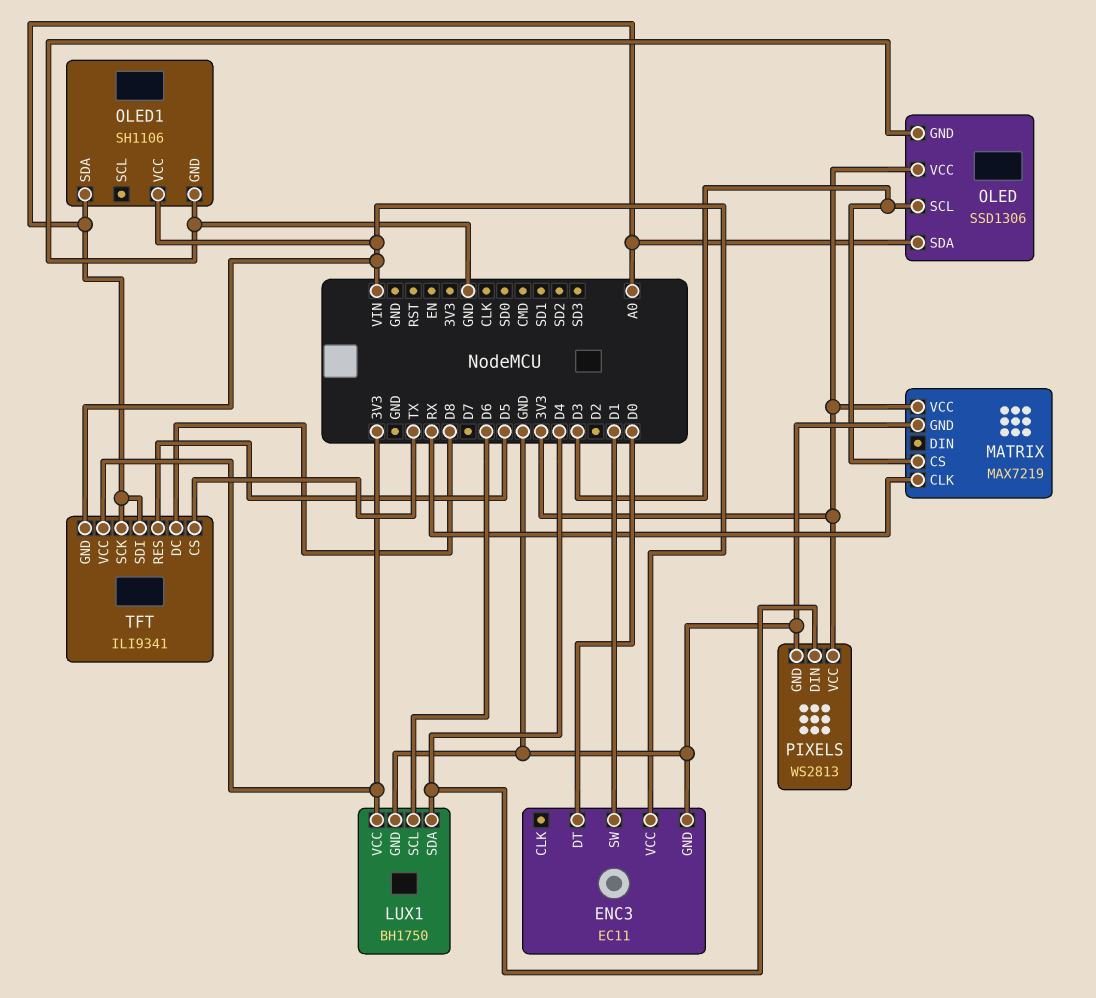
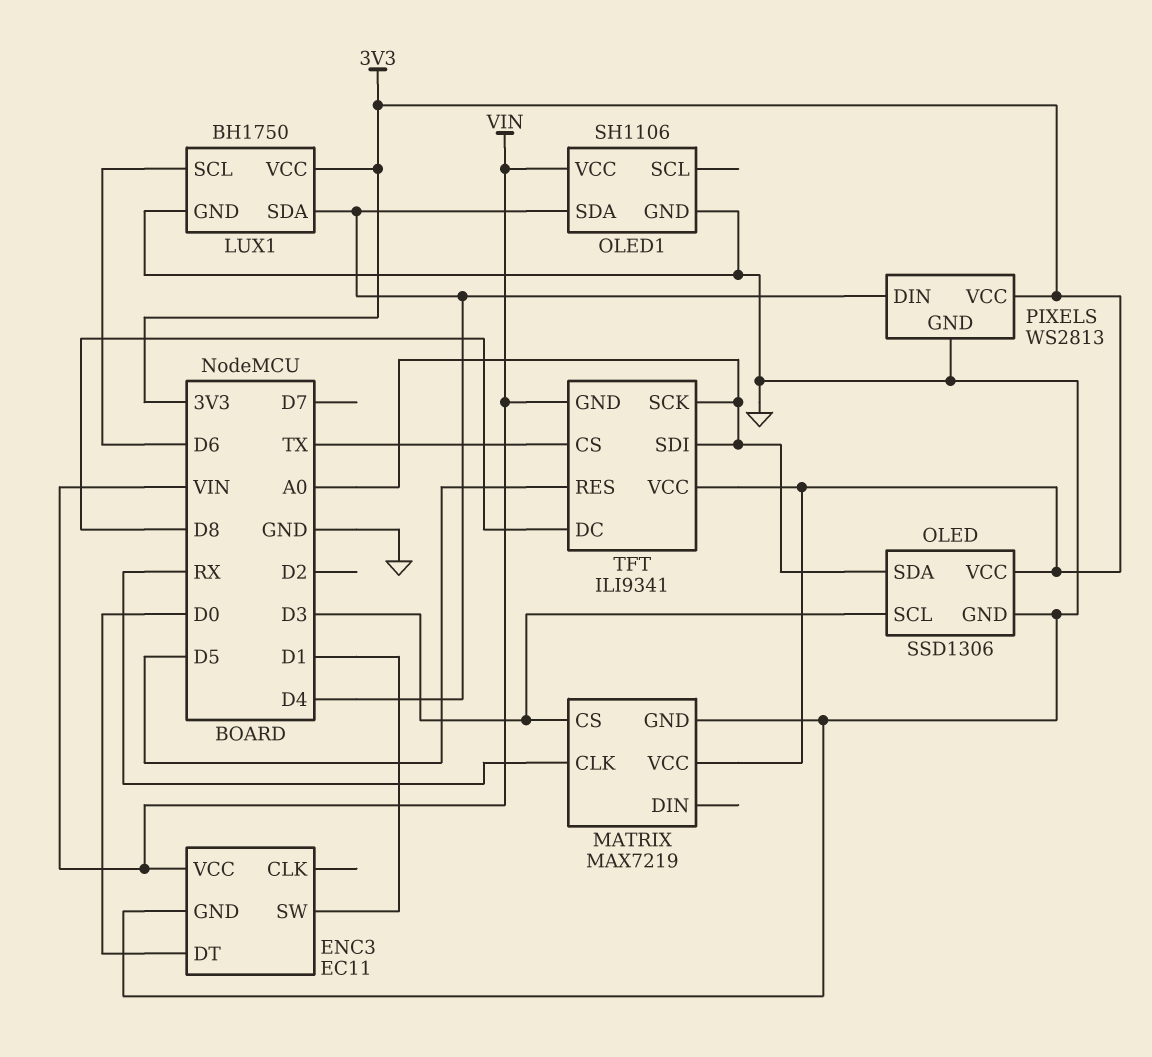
OLED1 pin SDA: A0 -> D4

